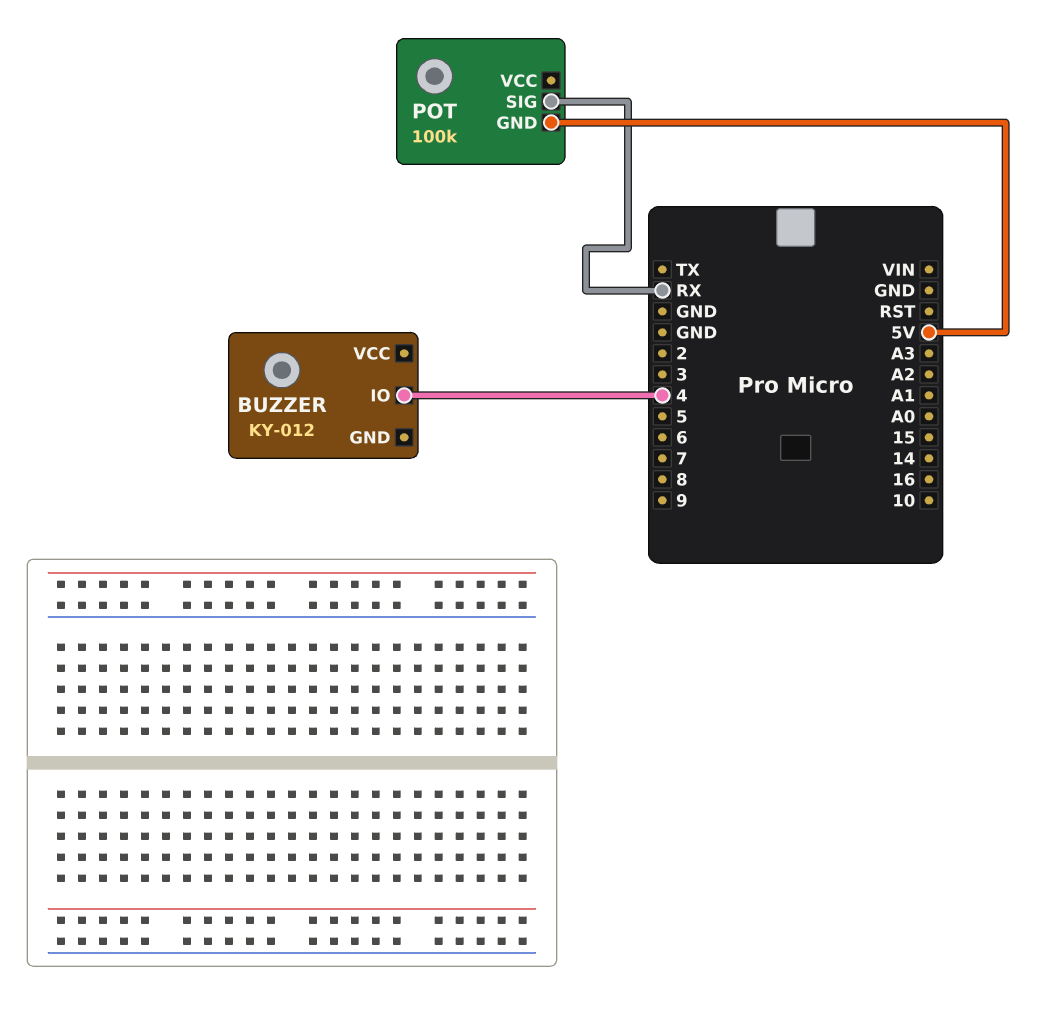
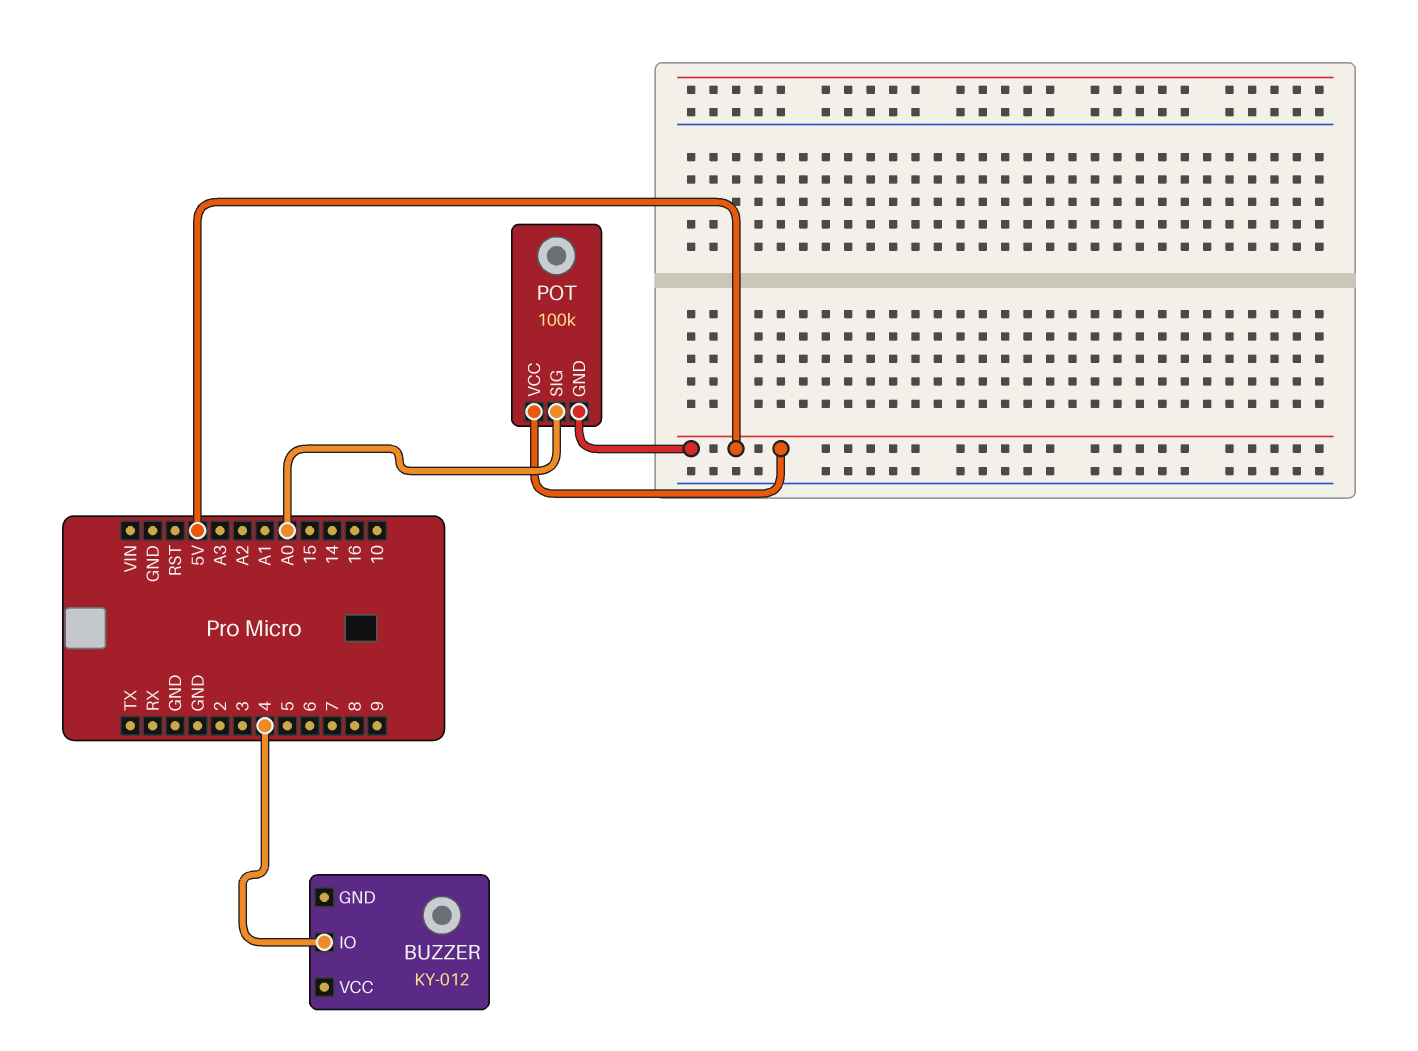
POT pin SIG: RX -> A0
POT pin VCC: none -> 5V

